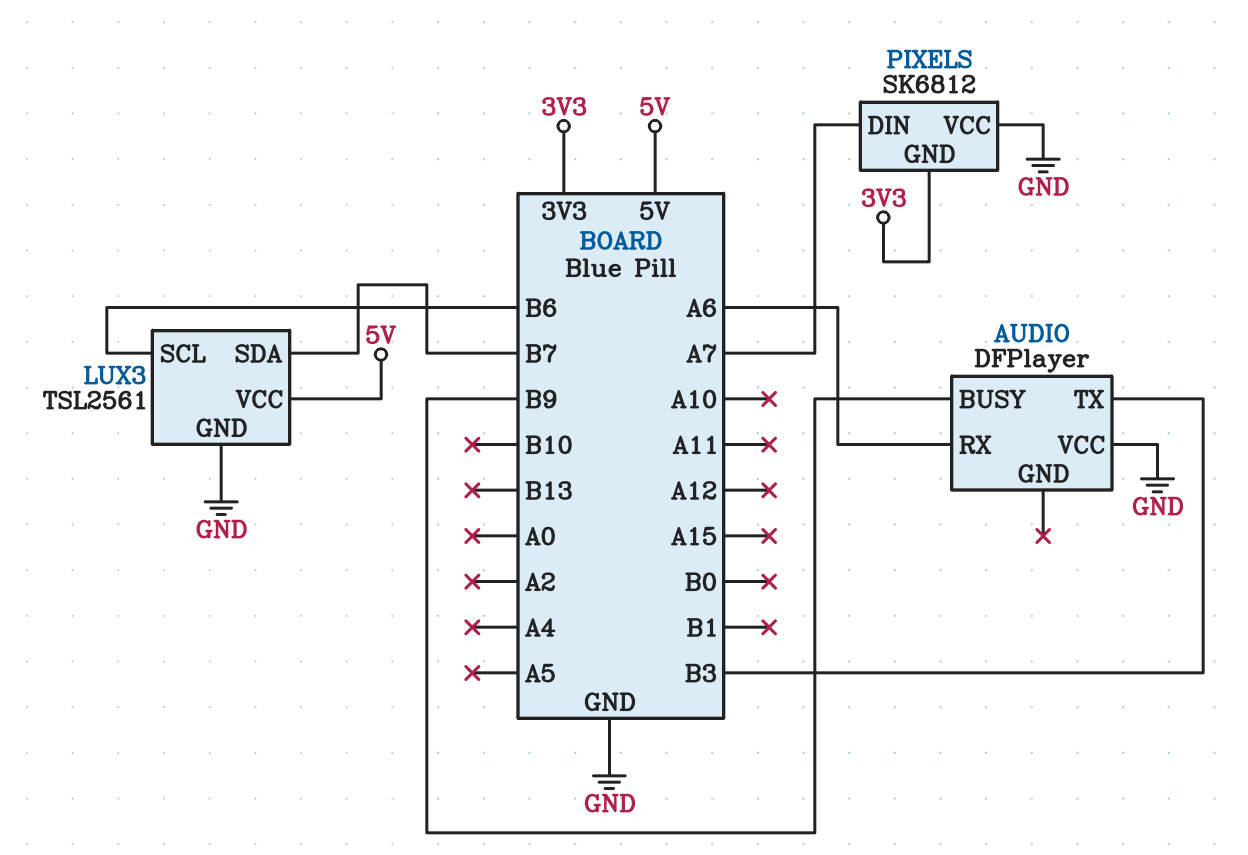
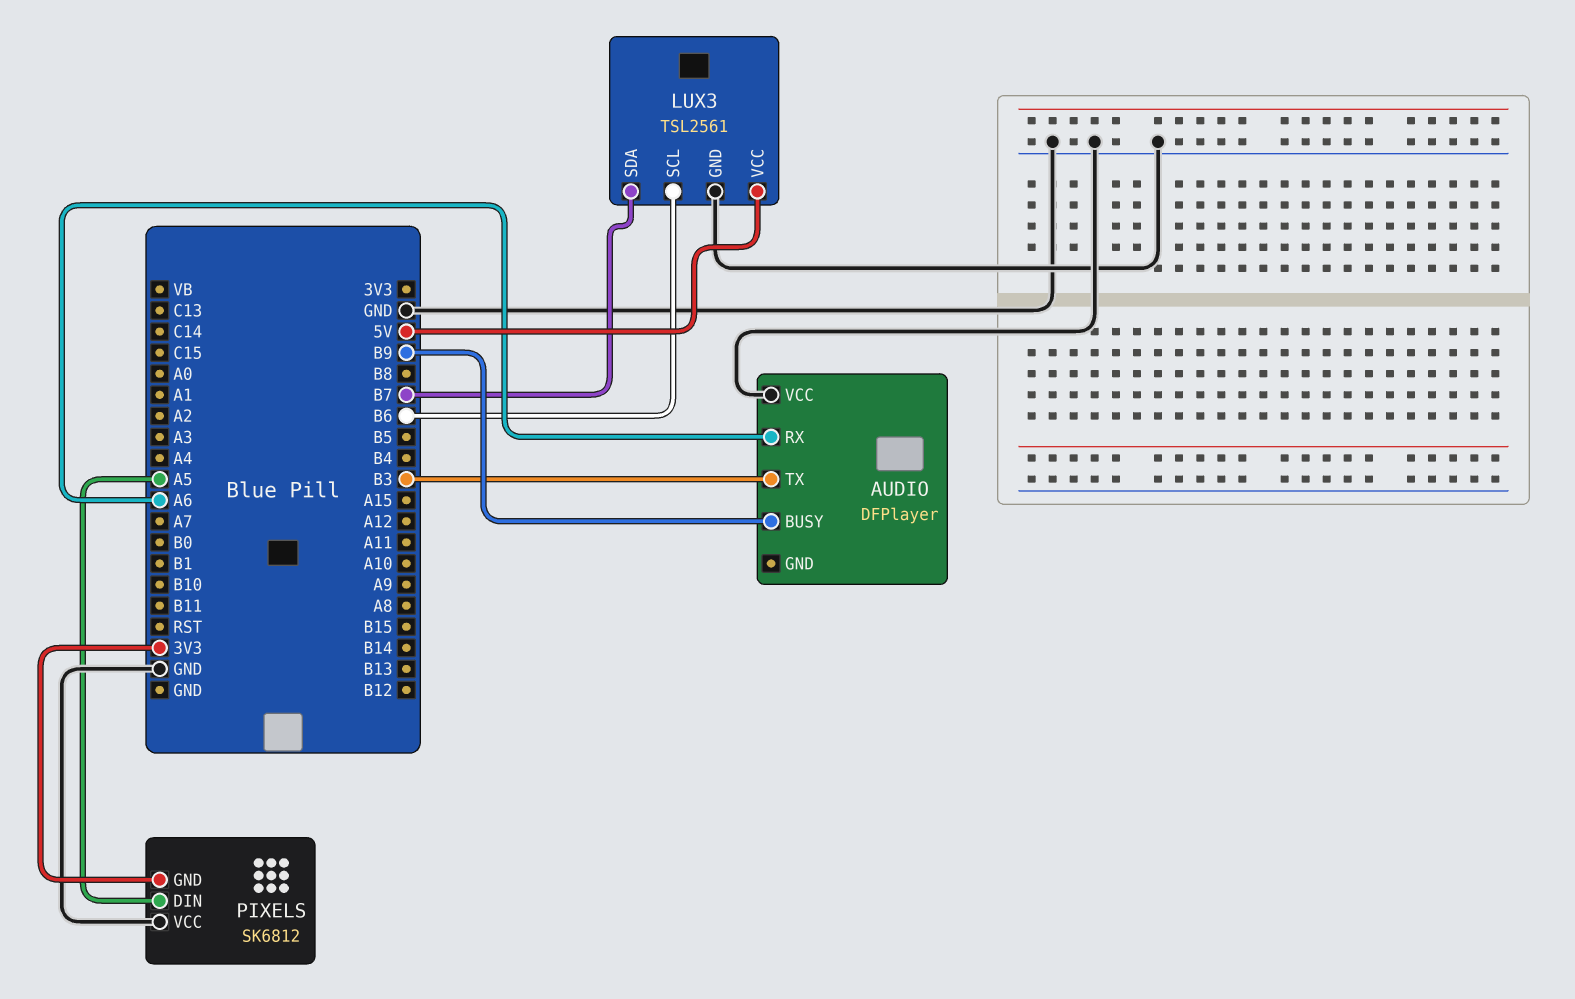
PIXELS pin DIN: A7 -> A5

